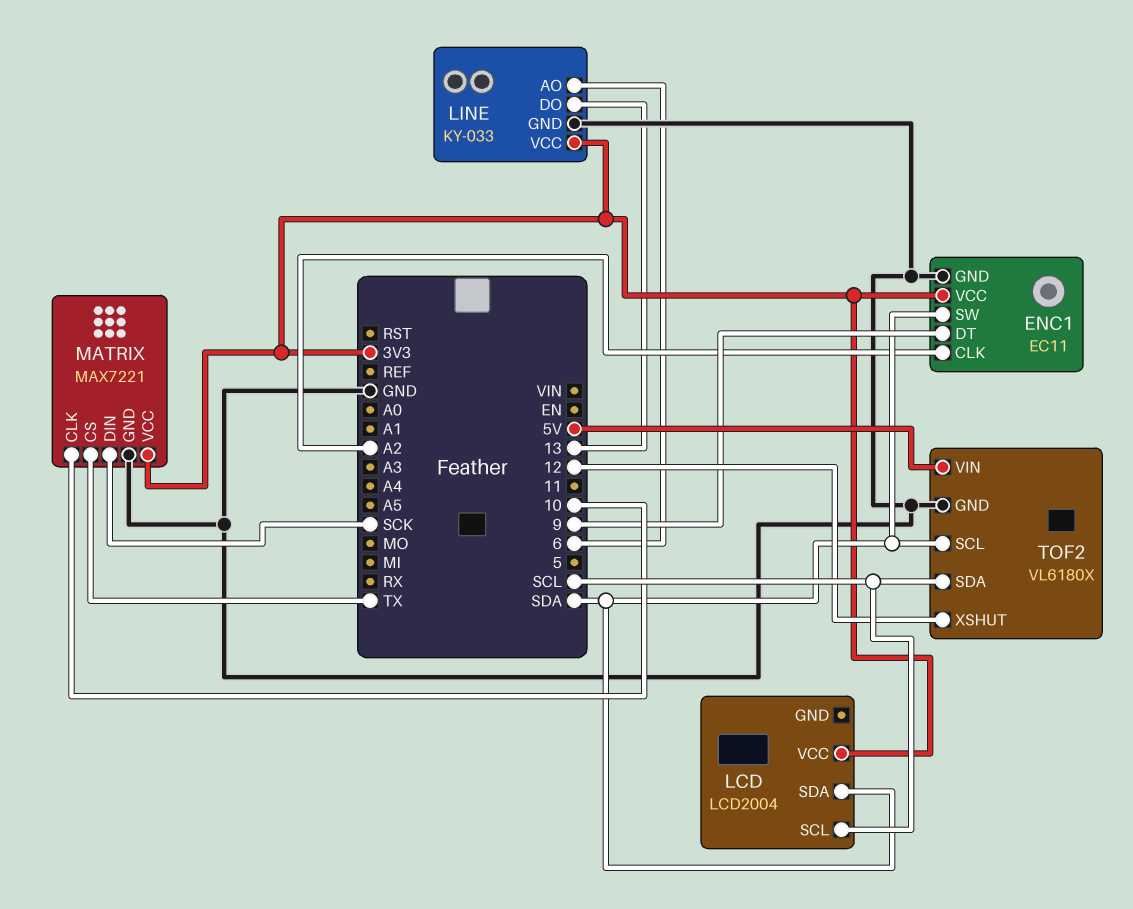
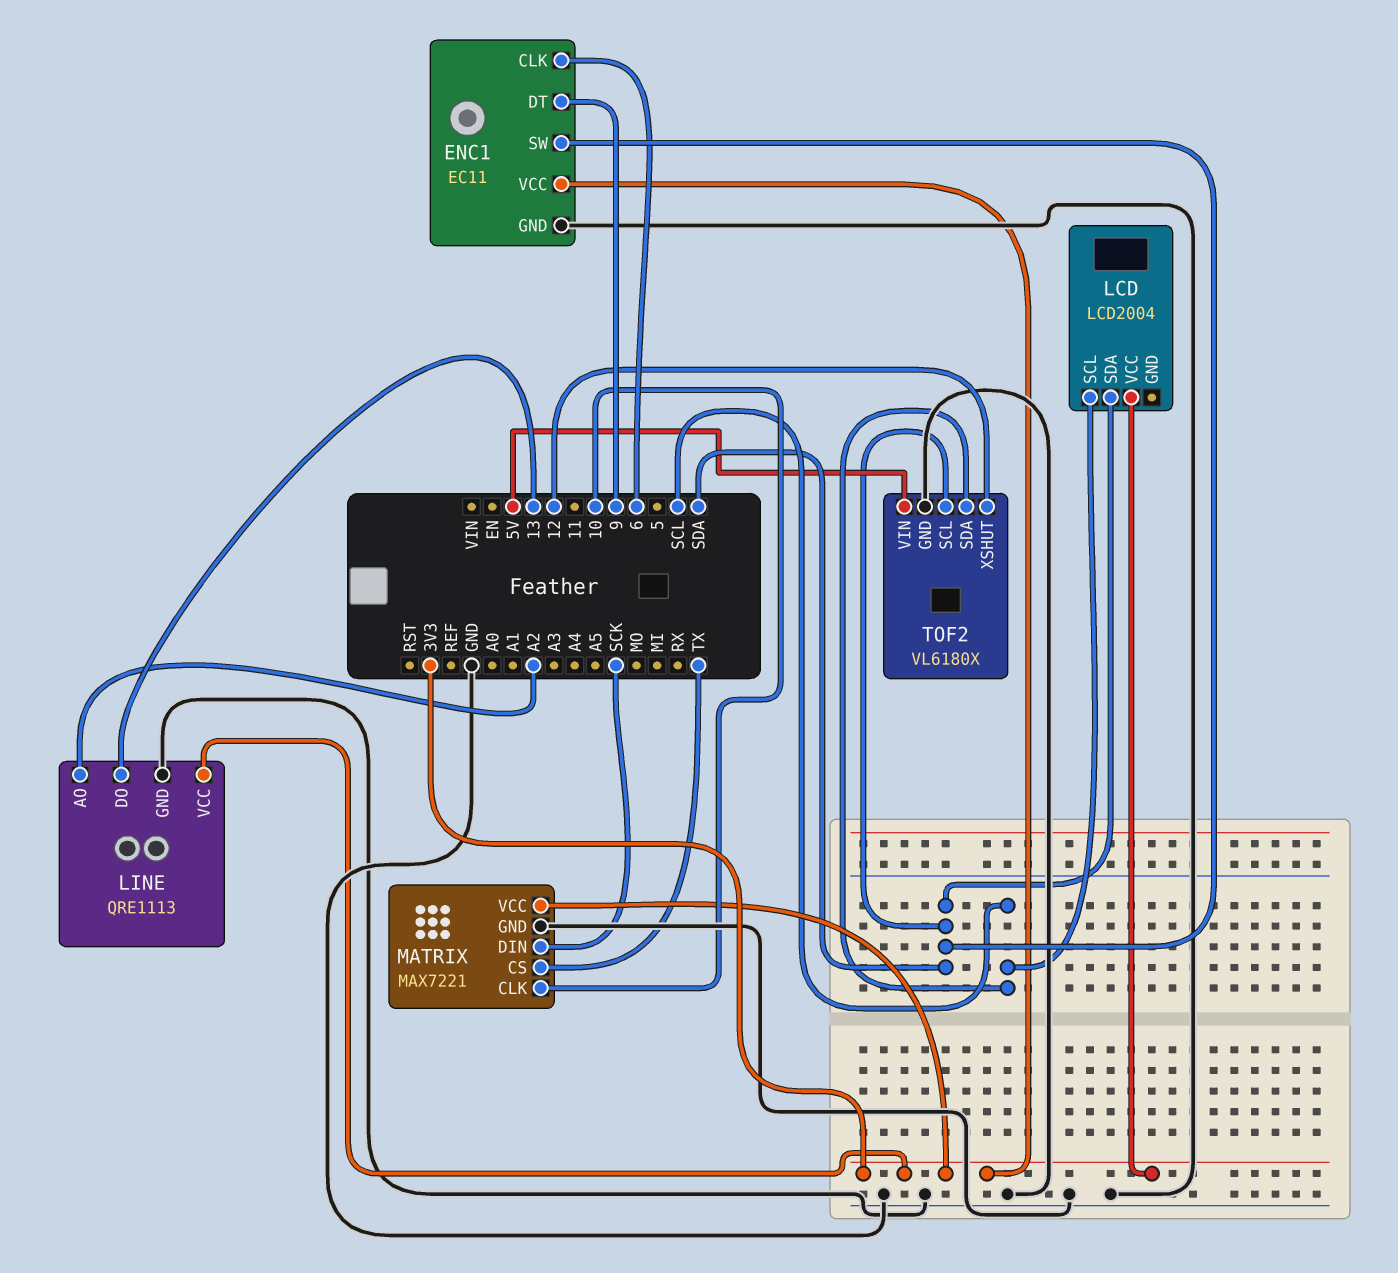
ENC1 pin CLK: A2 -> 6
LINE: KY-033 -> QRE1113
LINE pin AO: 6 -> A2

